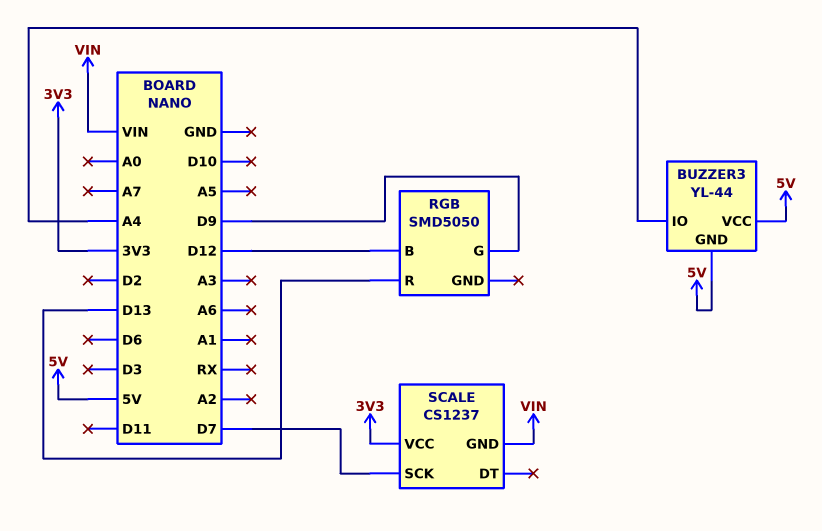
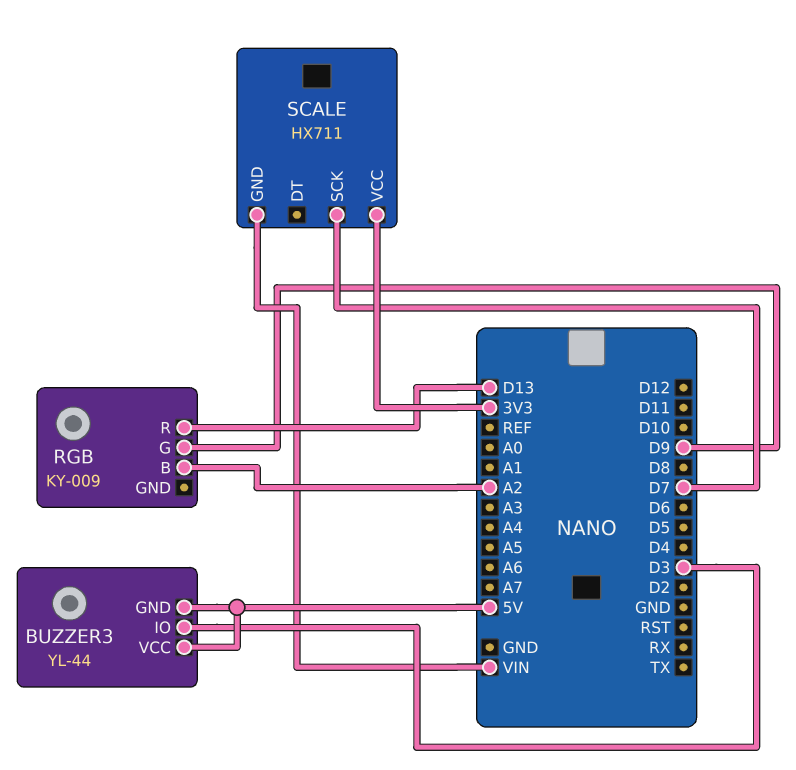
BUZZER3 pin IO: A4 -> D3
RGB: SMD5050 -> KY-009
RGB pin B: D12 -> A2
SCALE: CS1237 -> HX711

